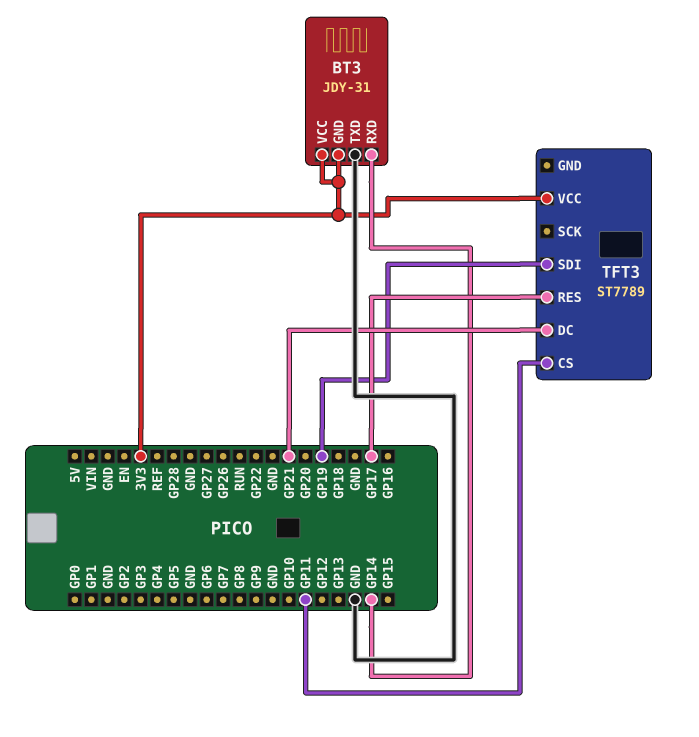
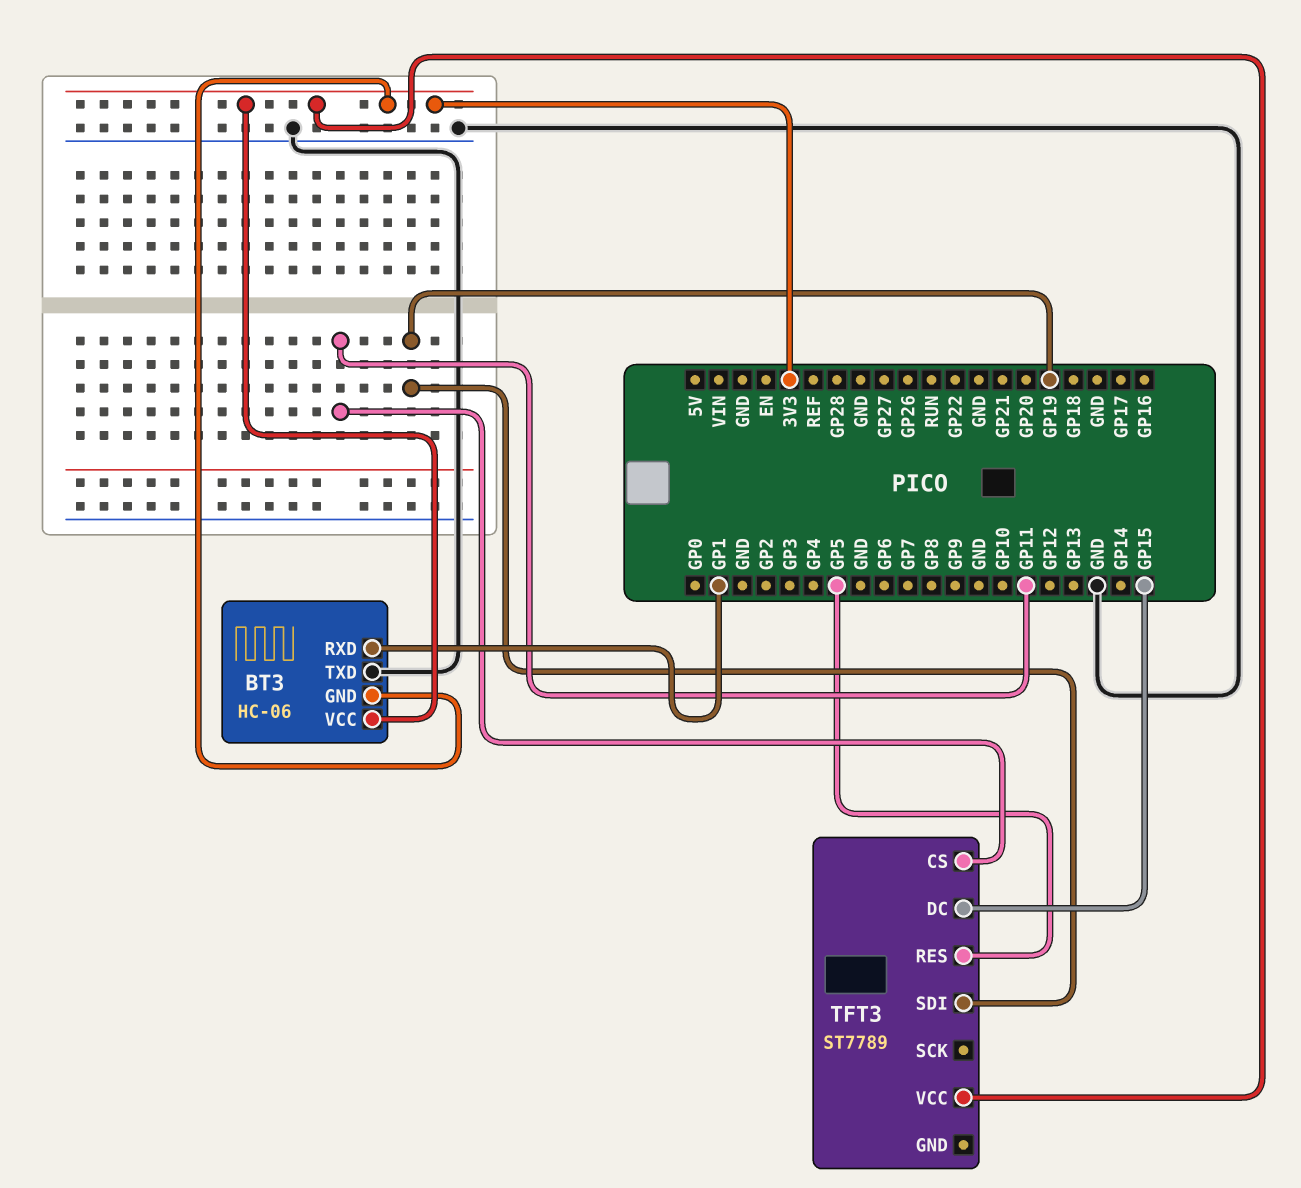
BT3: JDY-31 -> HC-06
BT3 pin RXD: GP14 -> GP1
TFT3 pin DC: GP21 -> GP15
TFT3 pin RES: GP17 -> GP5

